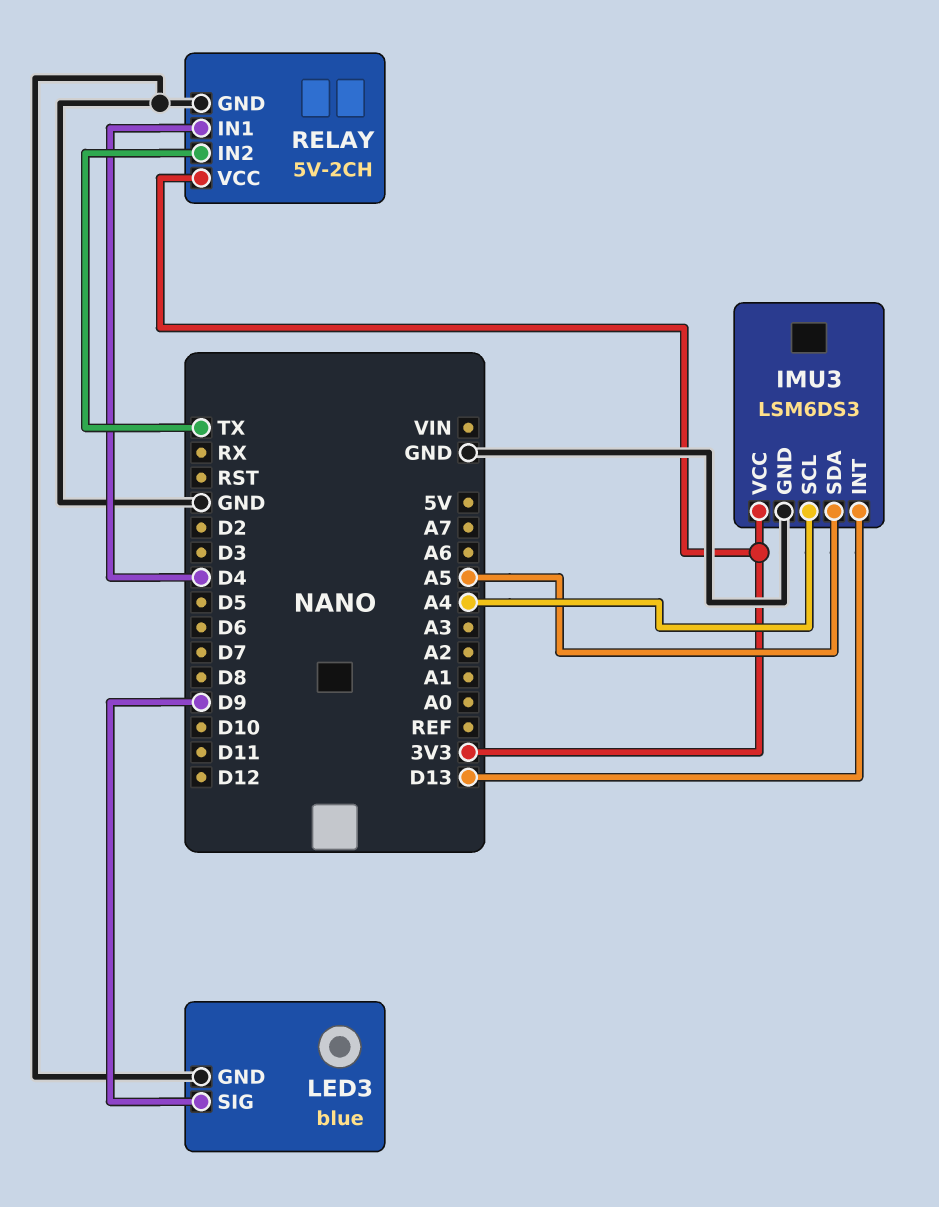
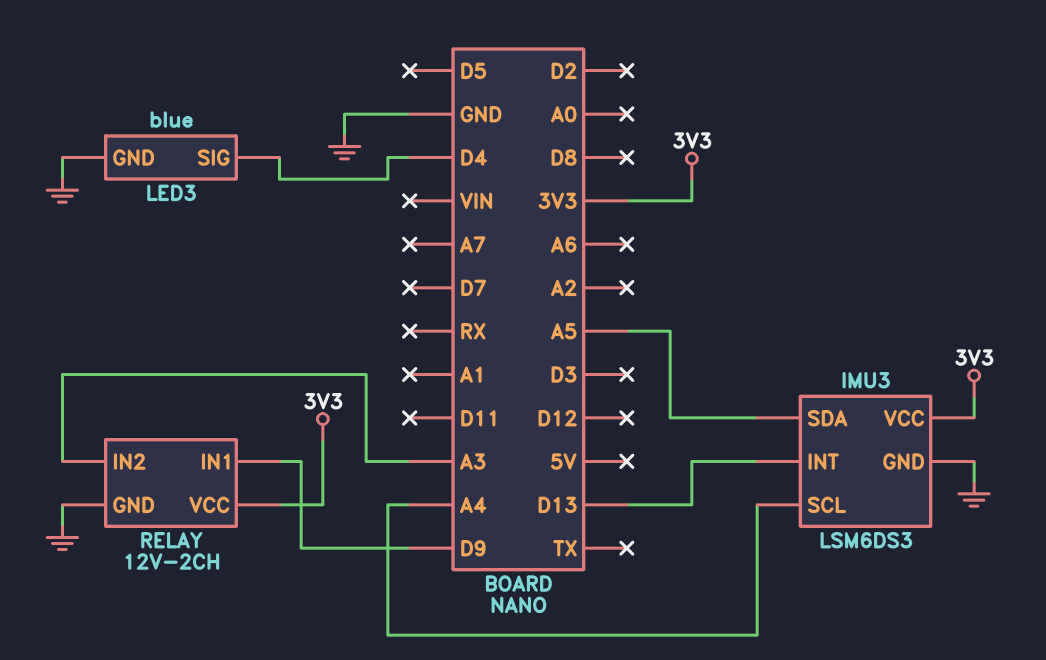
LED3 pin SIG: D9 -> D4
RELAY: 5V-2CH -> 12V-2CH
RELAY pin IN1: D4 -> D9
RELAY pin IN2: TX -> A3

